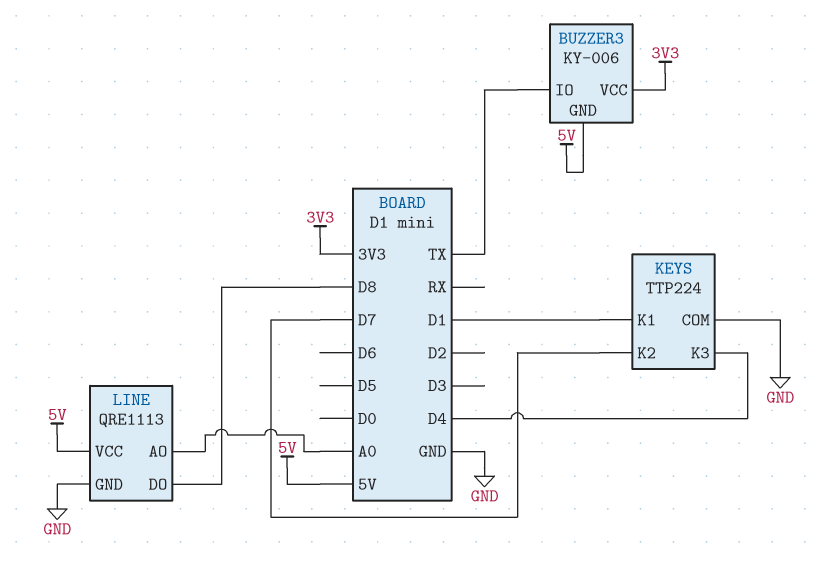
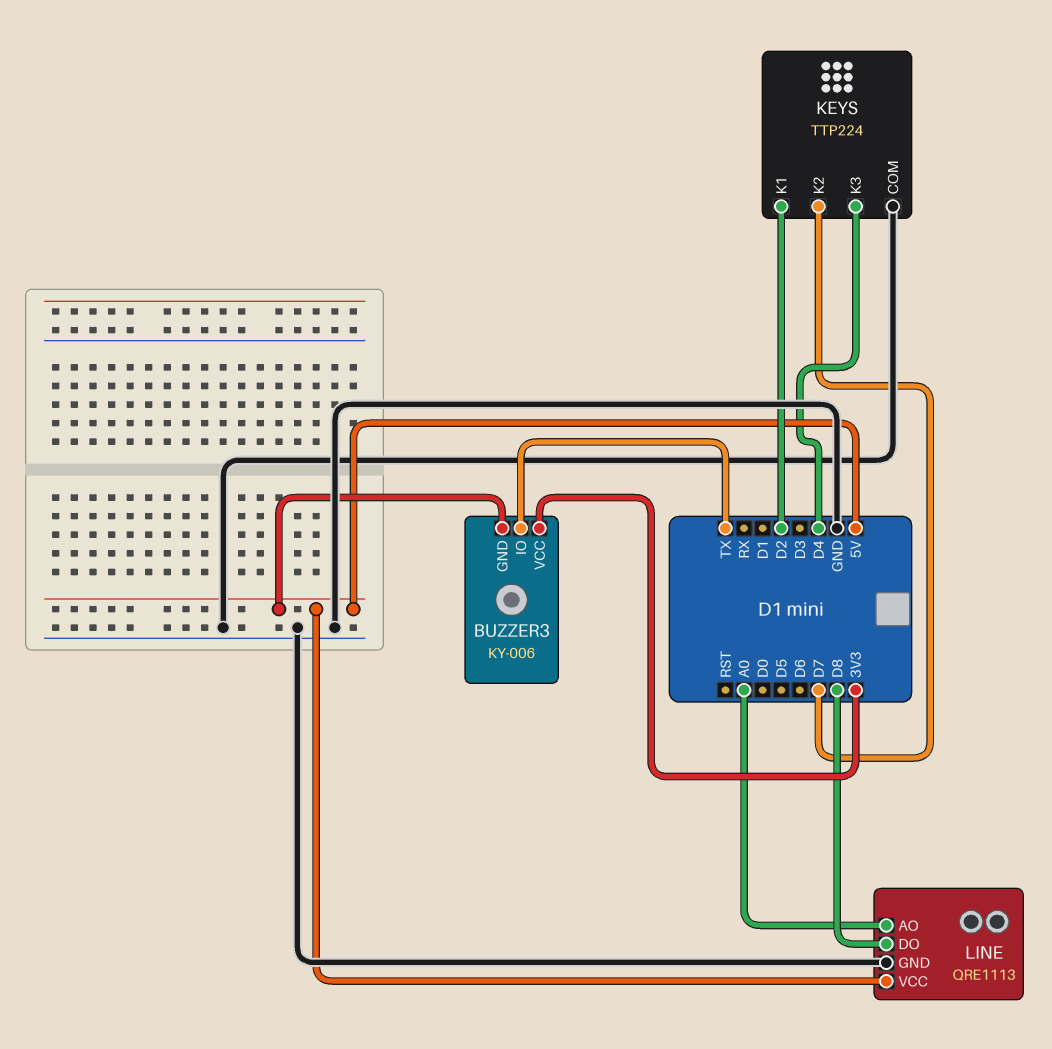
KEYS pin K1: D1 -> D2

